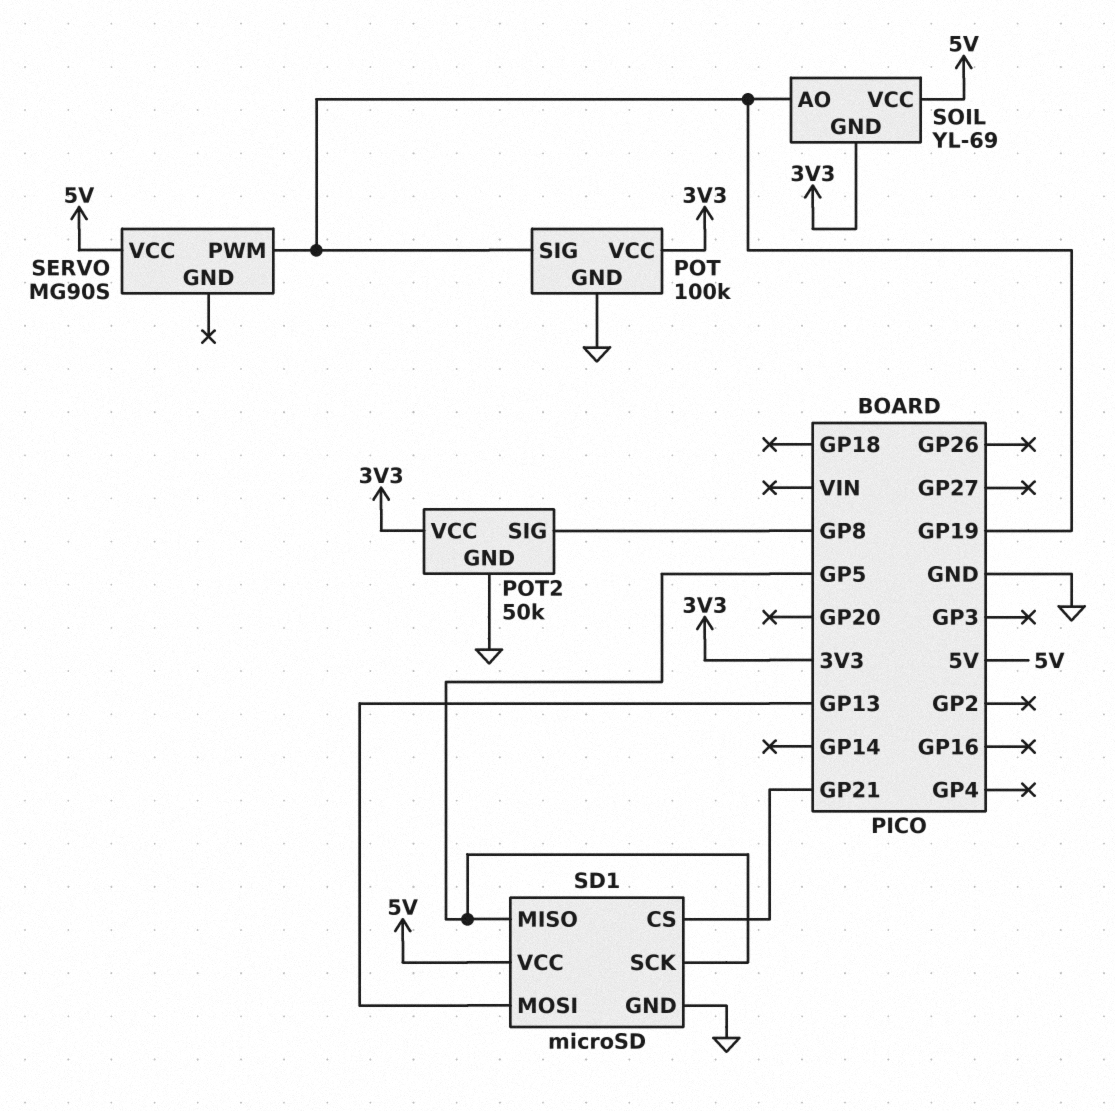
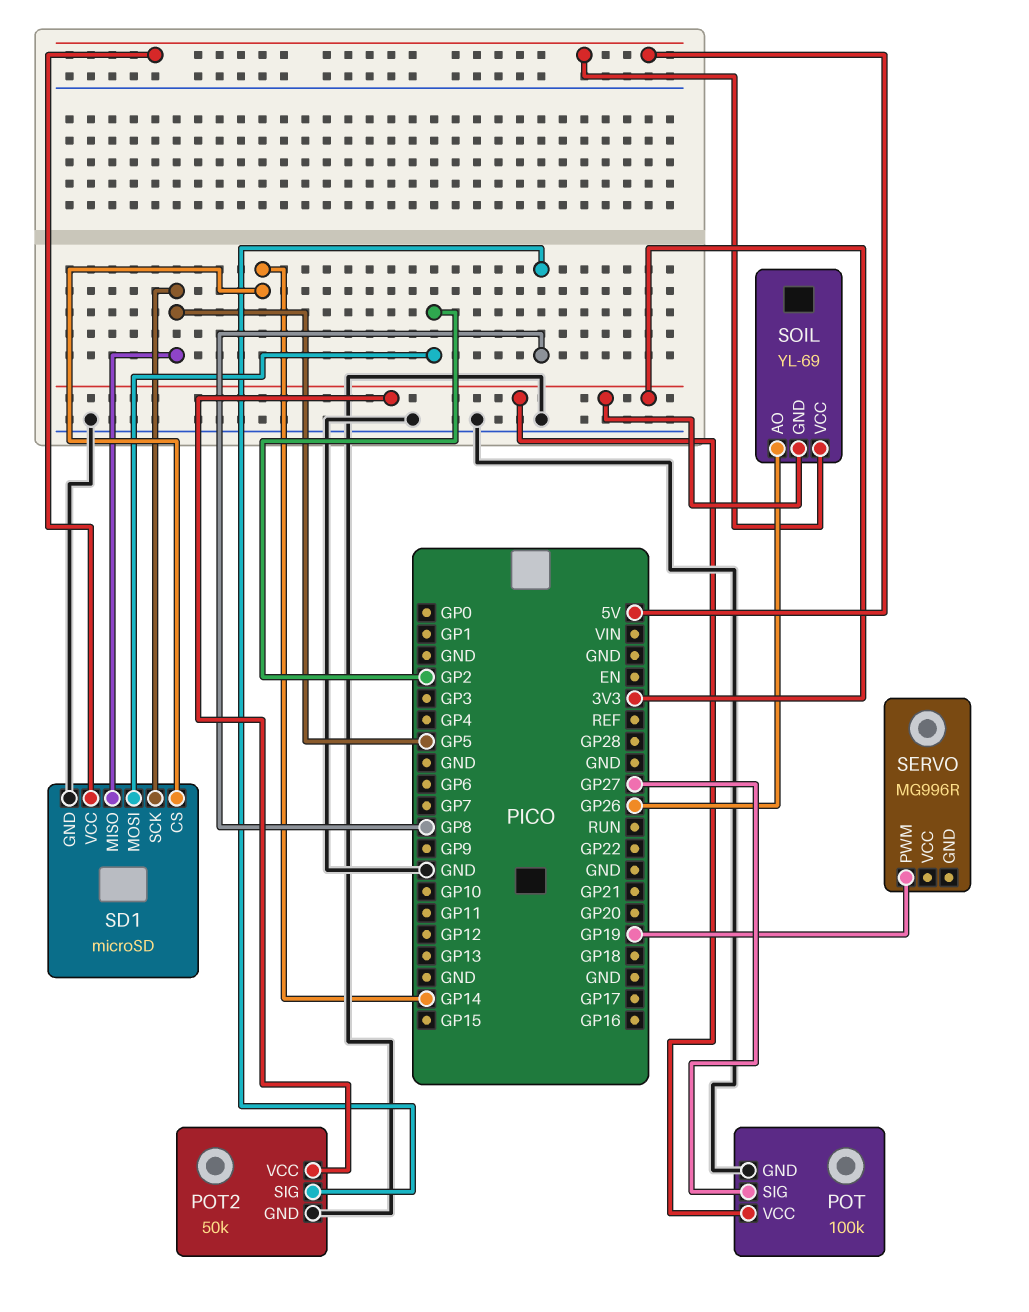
POT pin SIG: GP19 -> GP27
SD1 pin CS: GP21 -> GP14
SD1 pin MOSI: GP13 -> GP2
SERVO: MG90S -> MG996R
SERVO pin VCC: 5V -> none
SOIL pin AO: GP19 -> GP26

